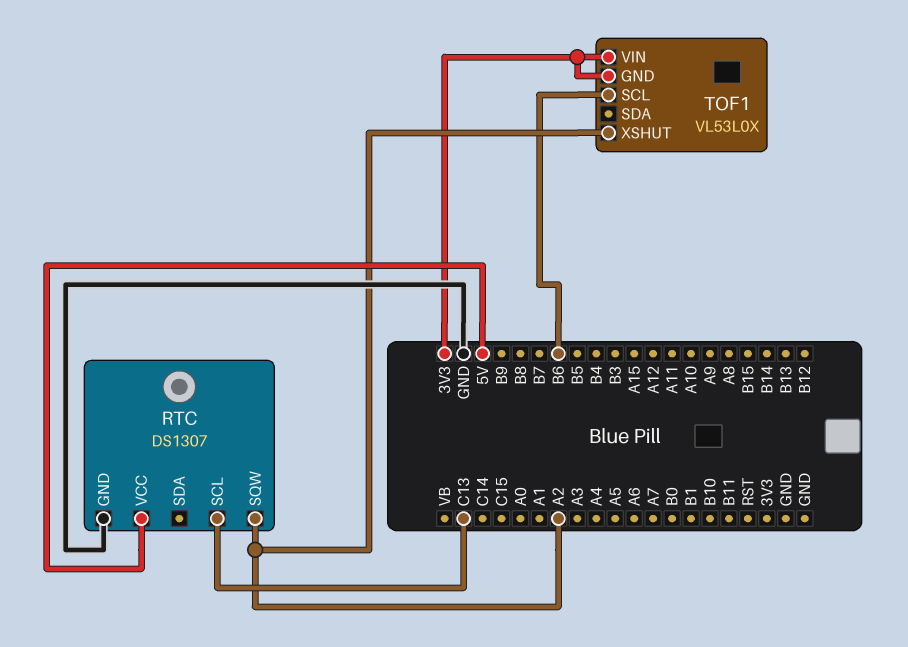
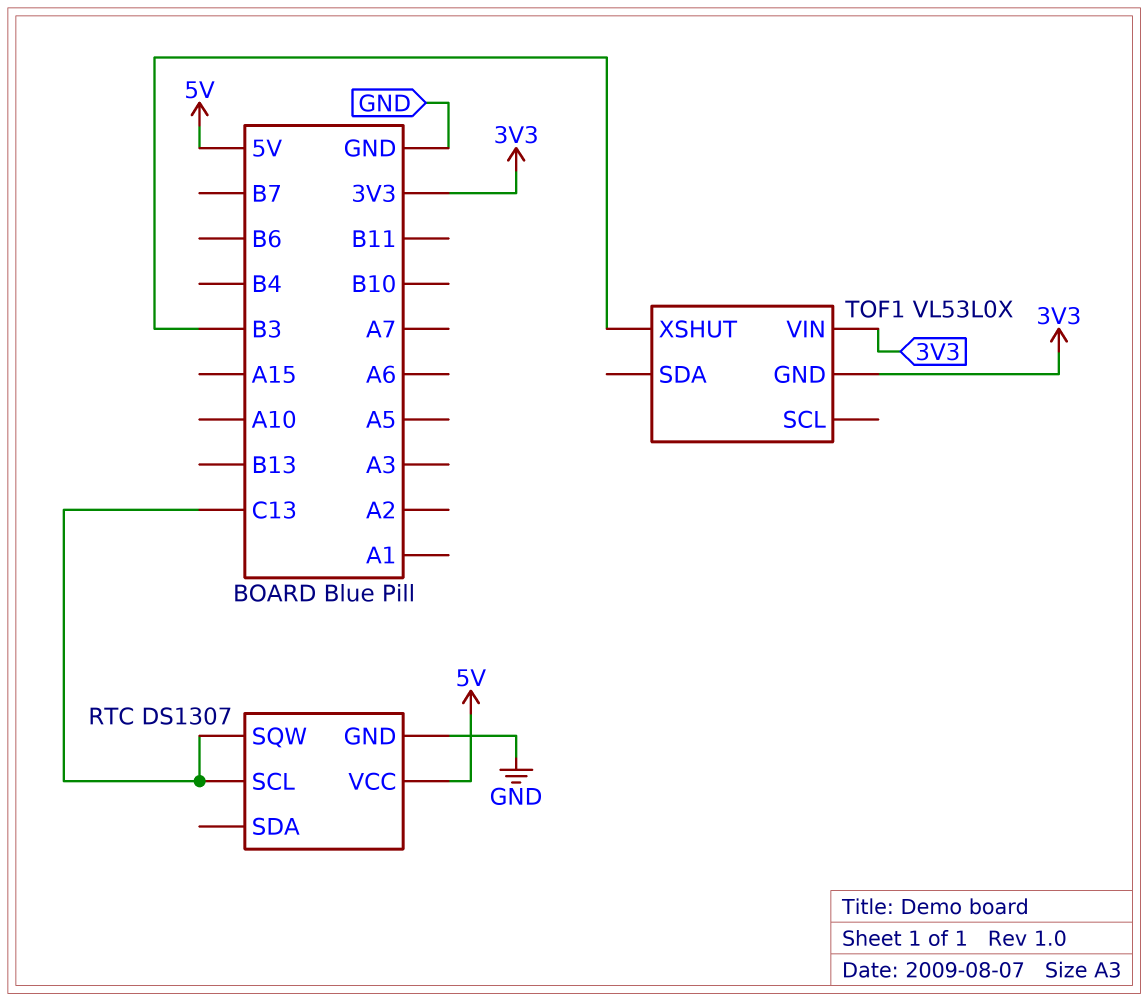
RTC pin SQW: A2 -> C13
TOF1 pin SCL: B6 -> none
TOF1 pin XSHUT: A2 -> B3

